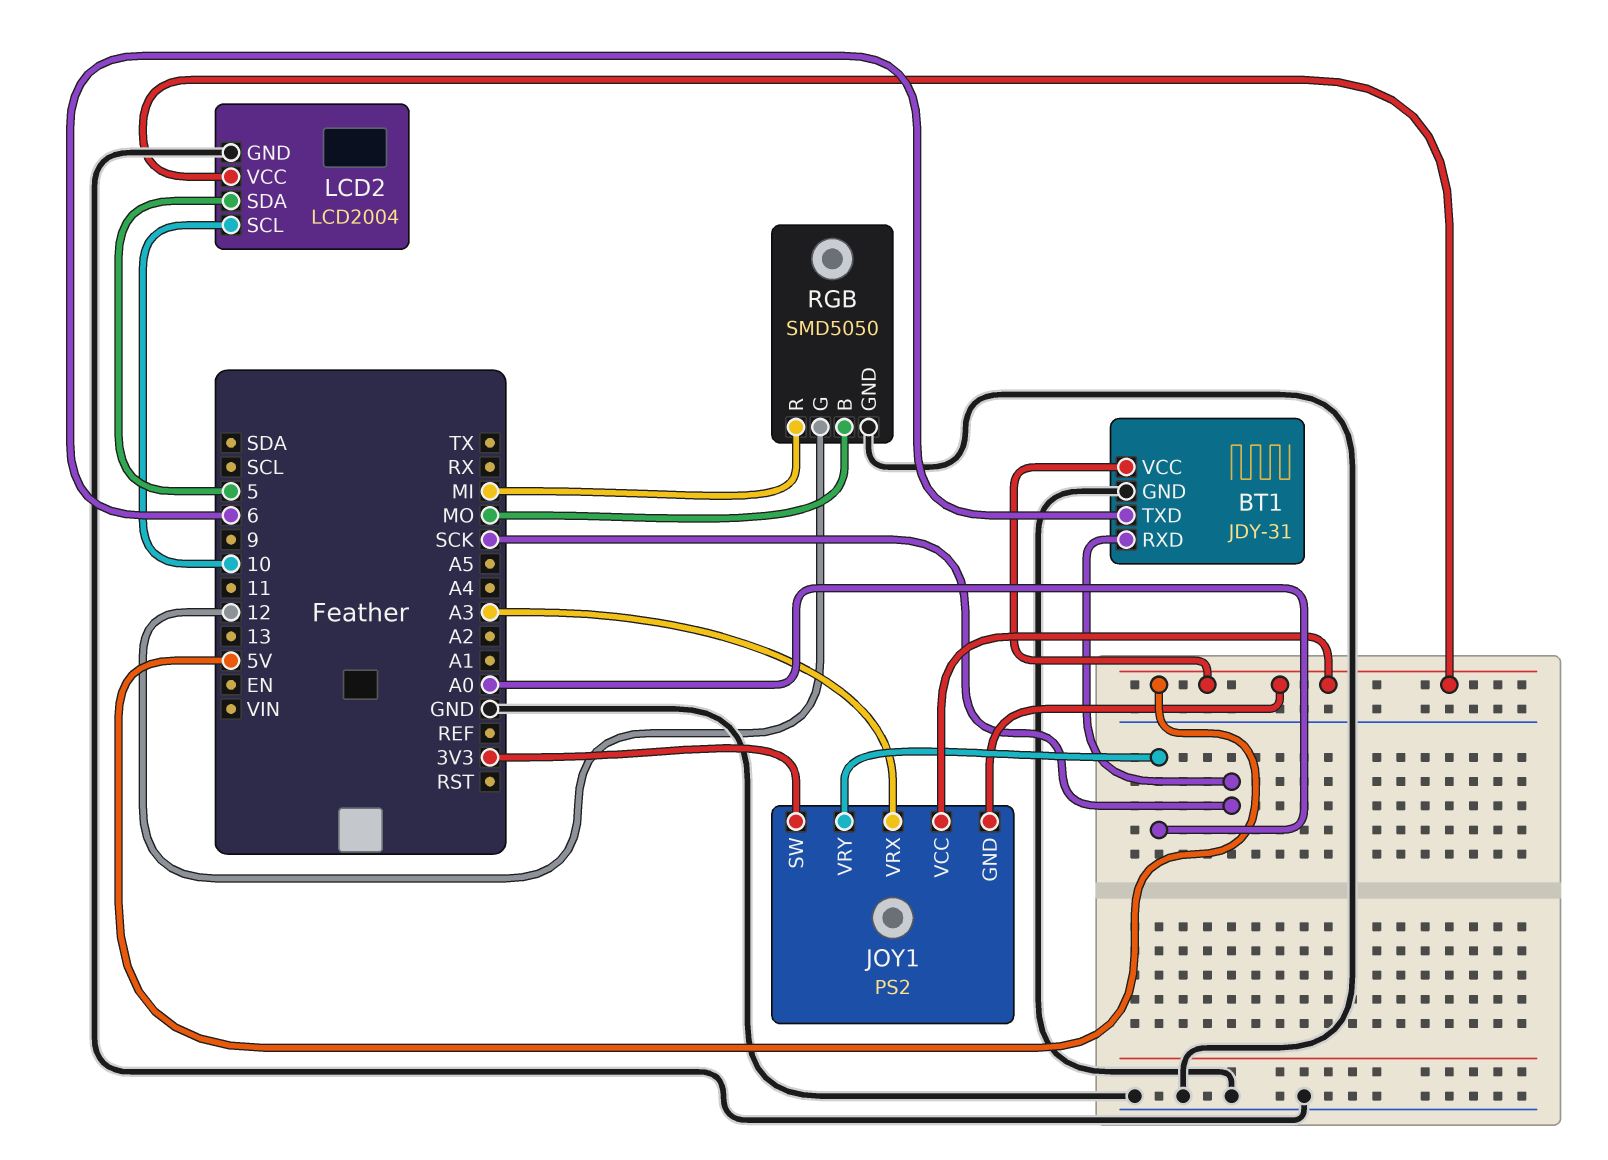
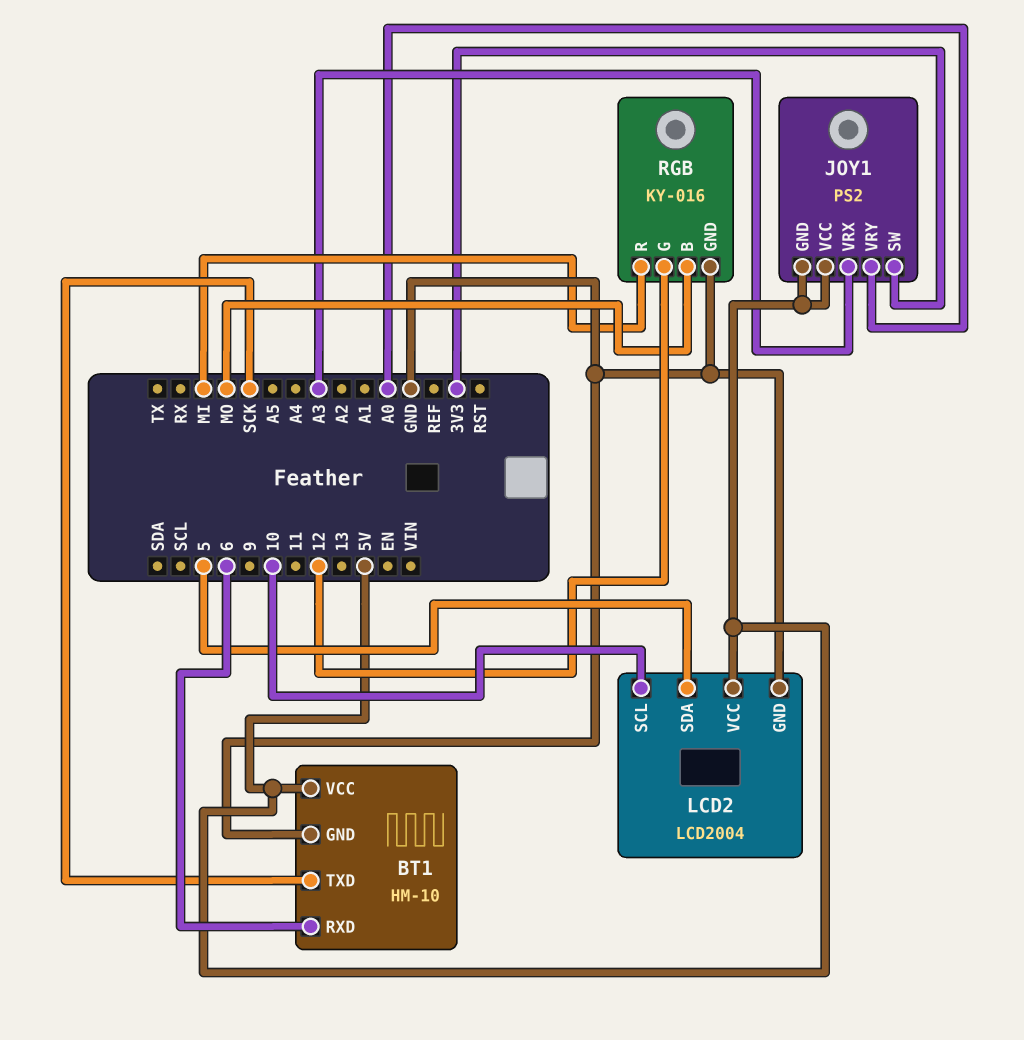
BT1: JDY-31 -> HM-10
BT1 pin RXD: SCK -> 6
BT1 pin TXD: 6 -> SCK
RGB: SMD5050 -> KY-016

